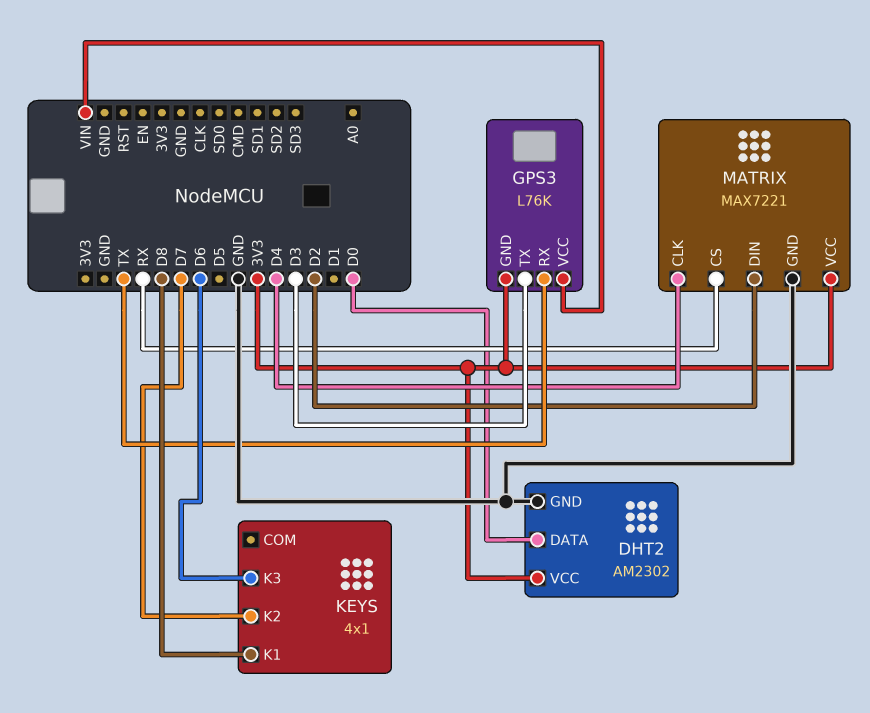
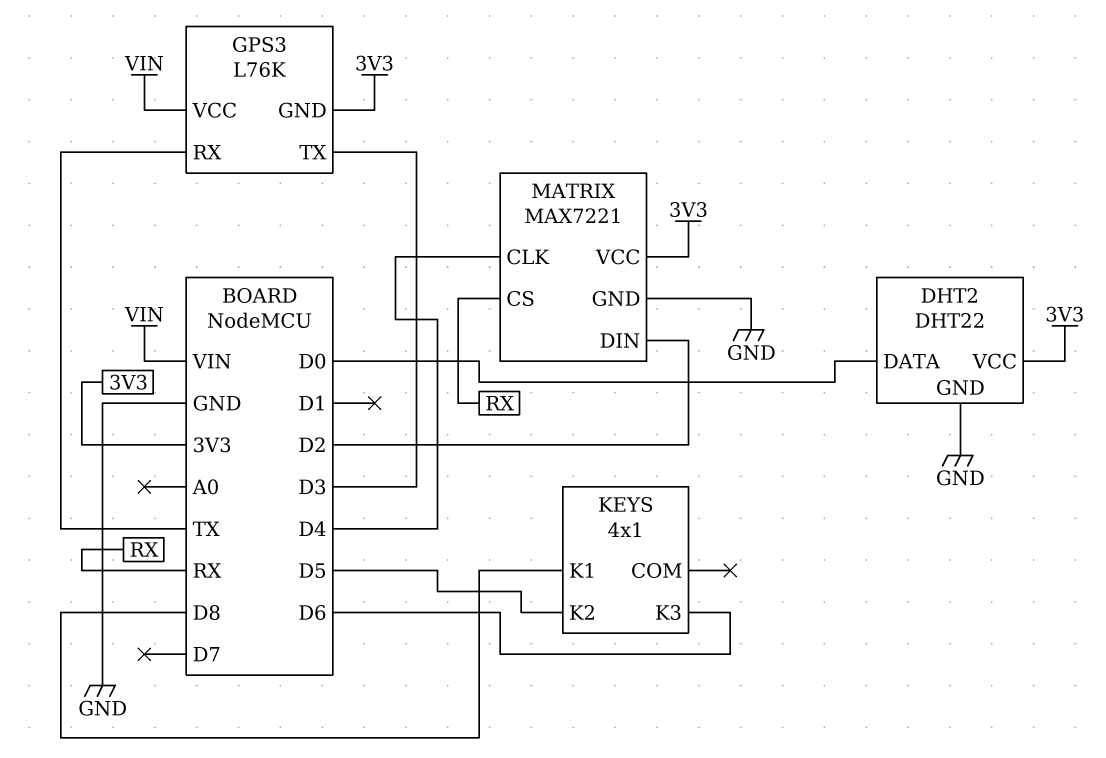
DHT2: AM2302 -> DHT22
KEYS pin K2: D7 -> D5

